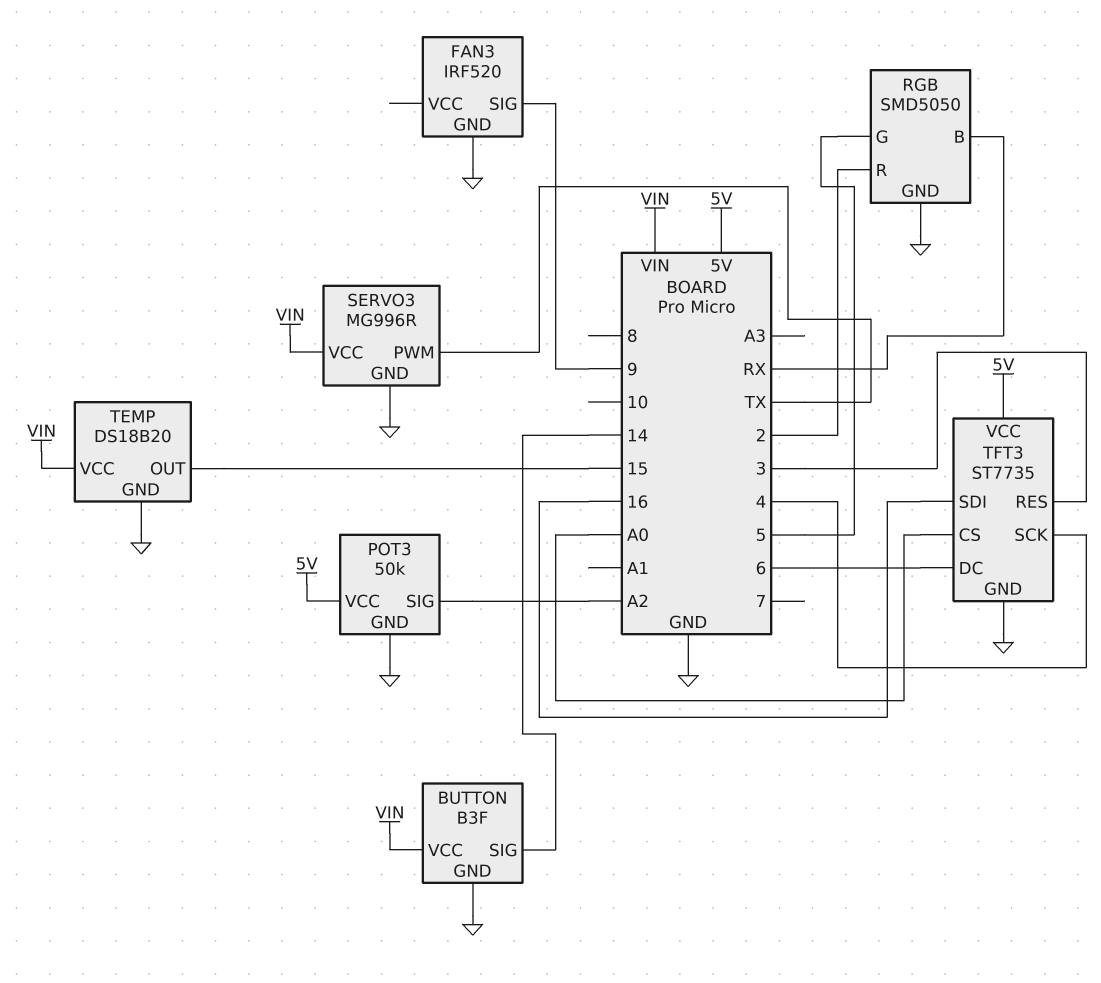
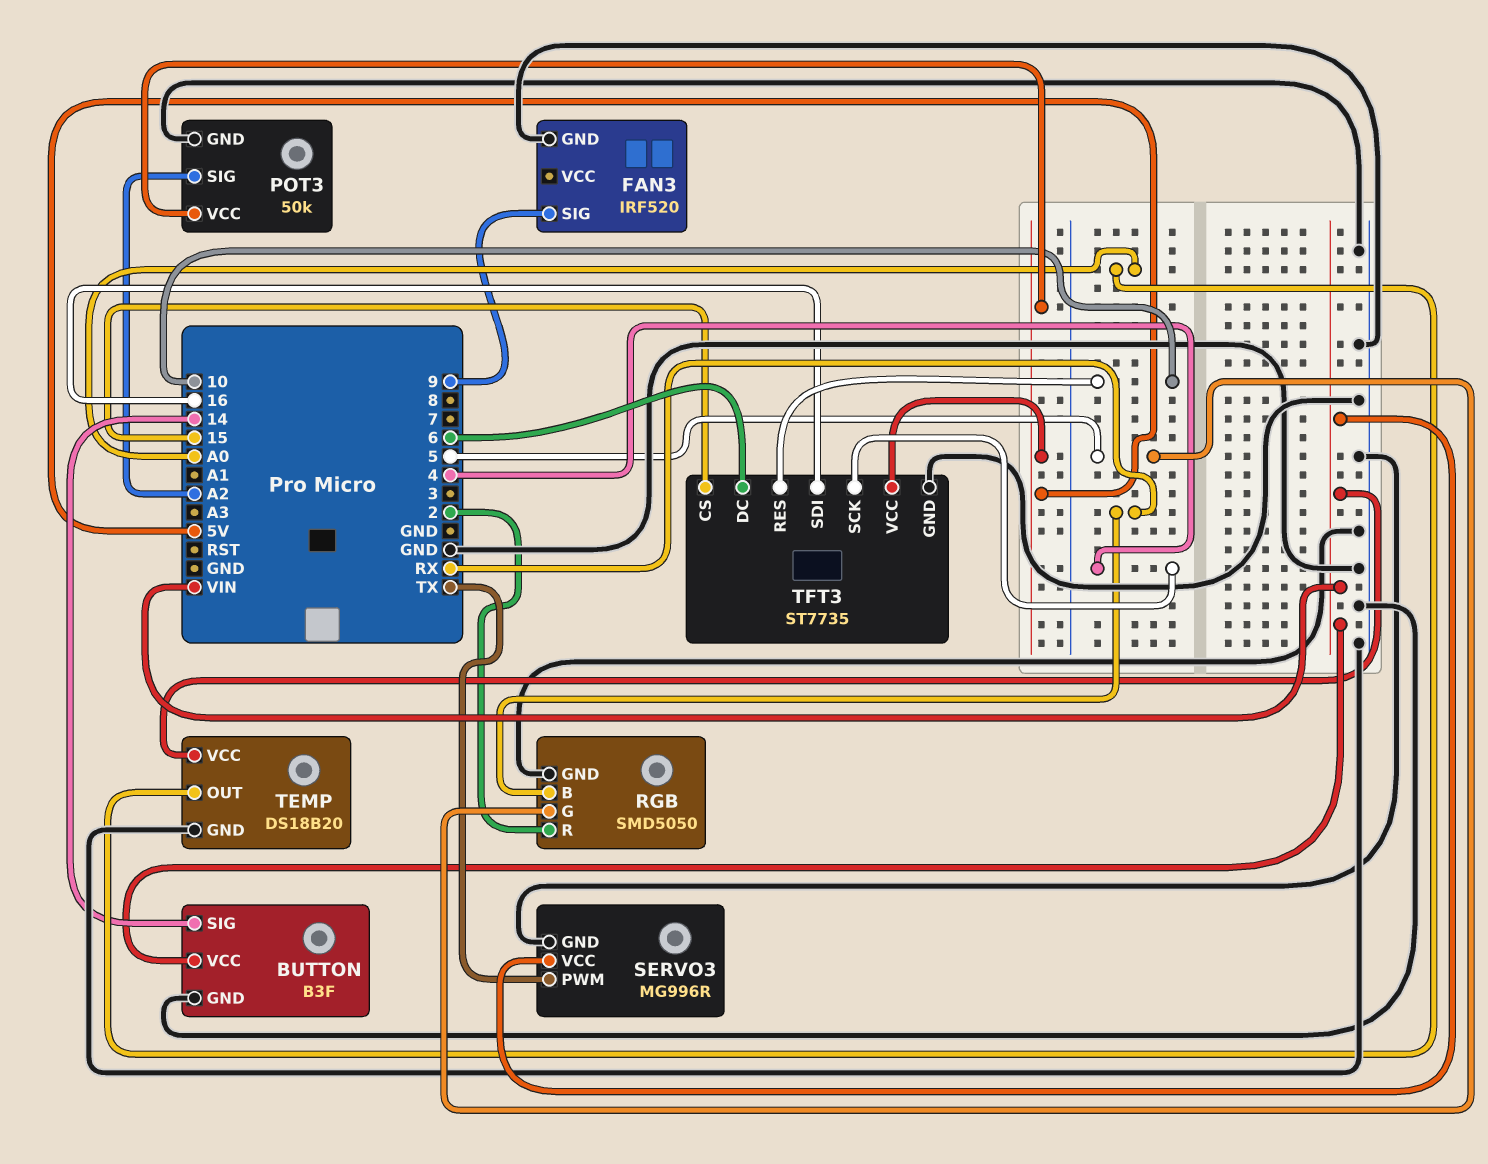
TEMP pin OUT: 15 -> A0
TFT3 pin CS: A0 -> 15
TFT3 pin RES: 3 -> 10

